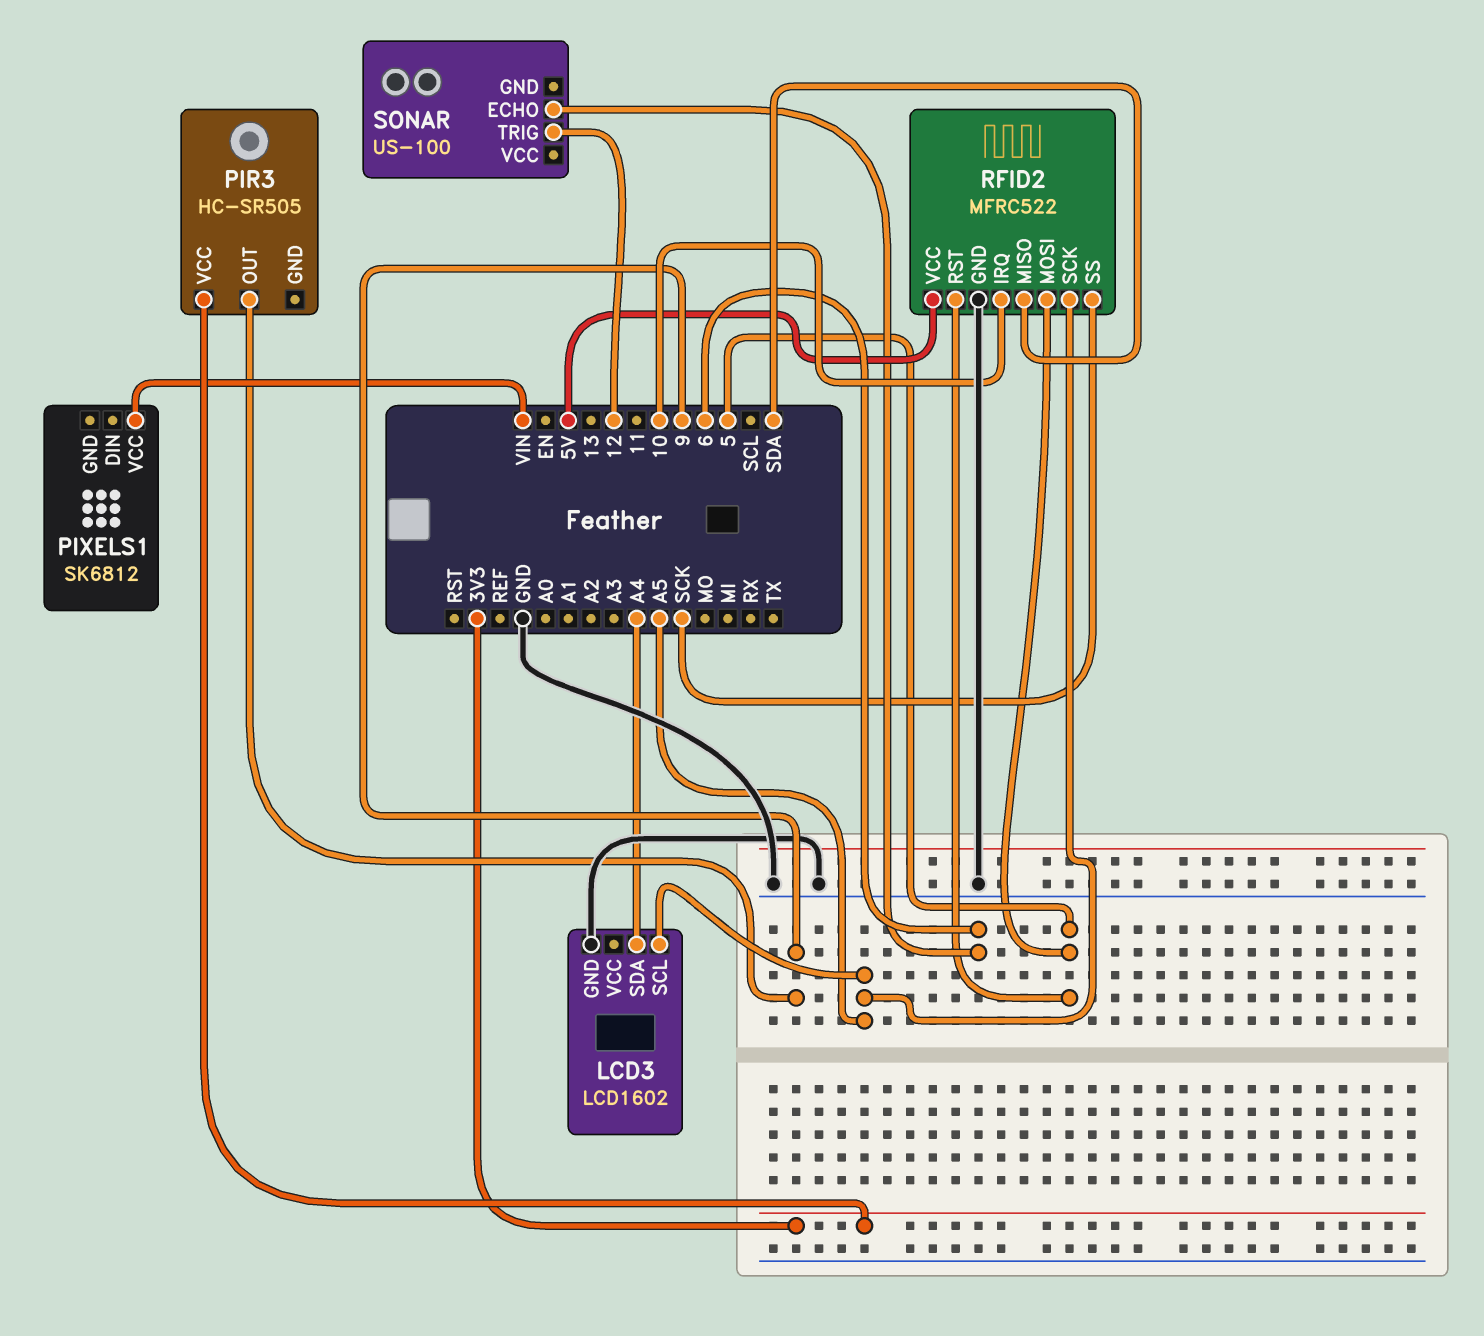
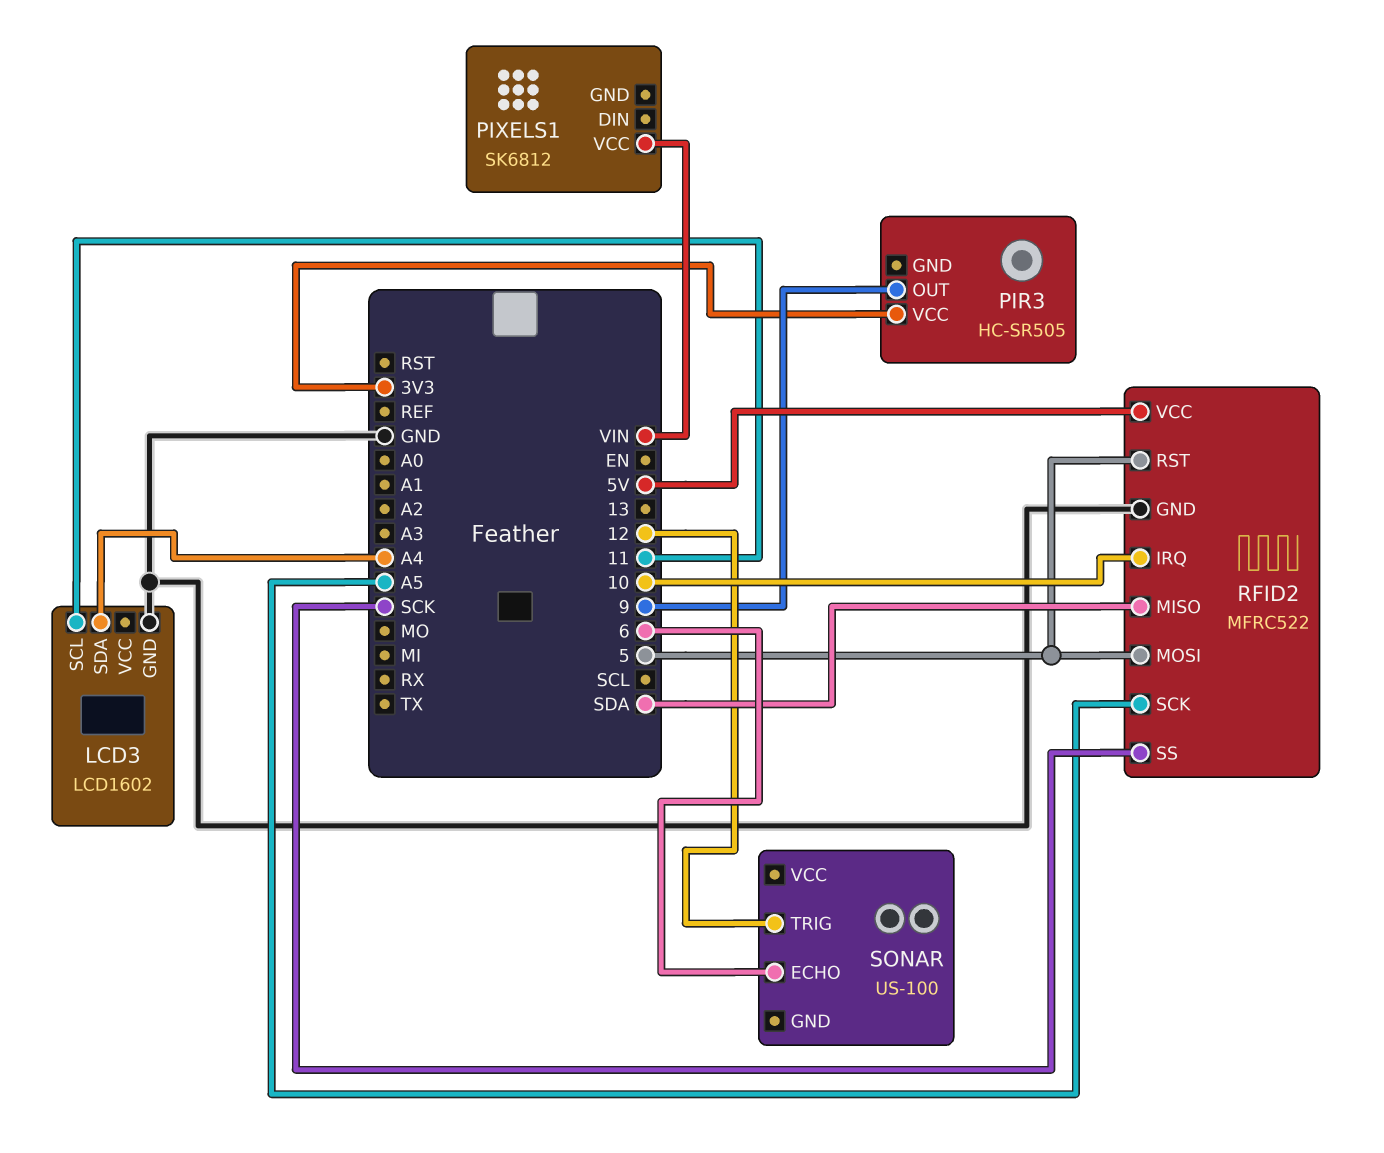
LCD3 pin SCL: A5 -> 11

